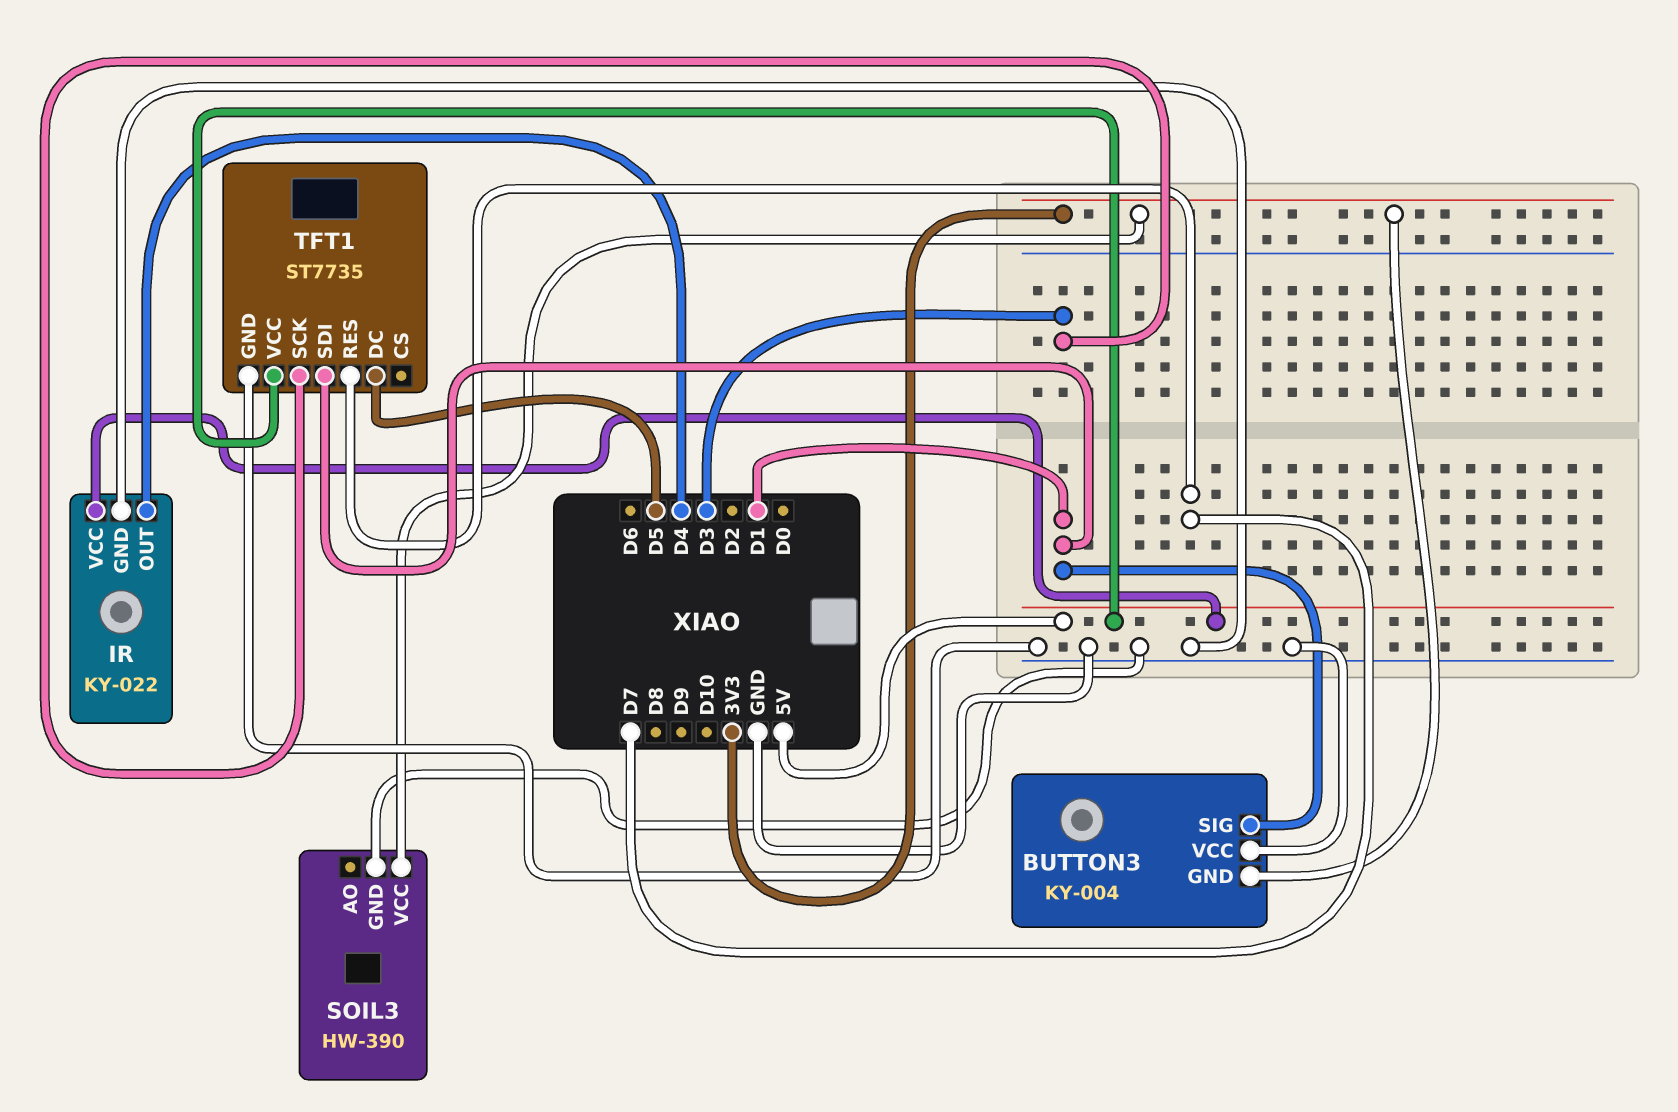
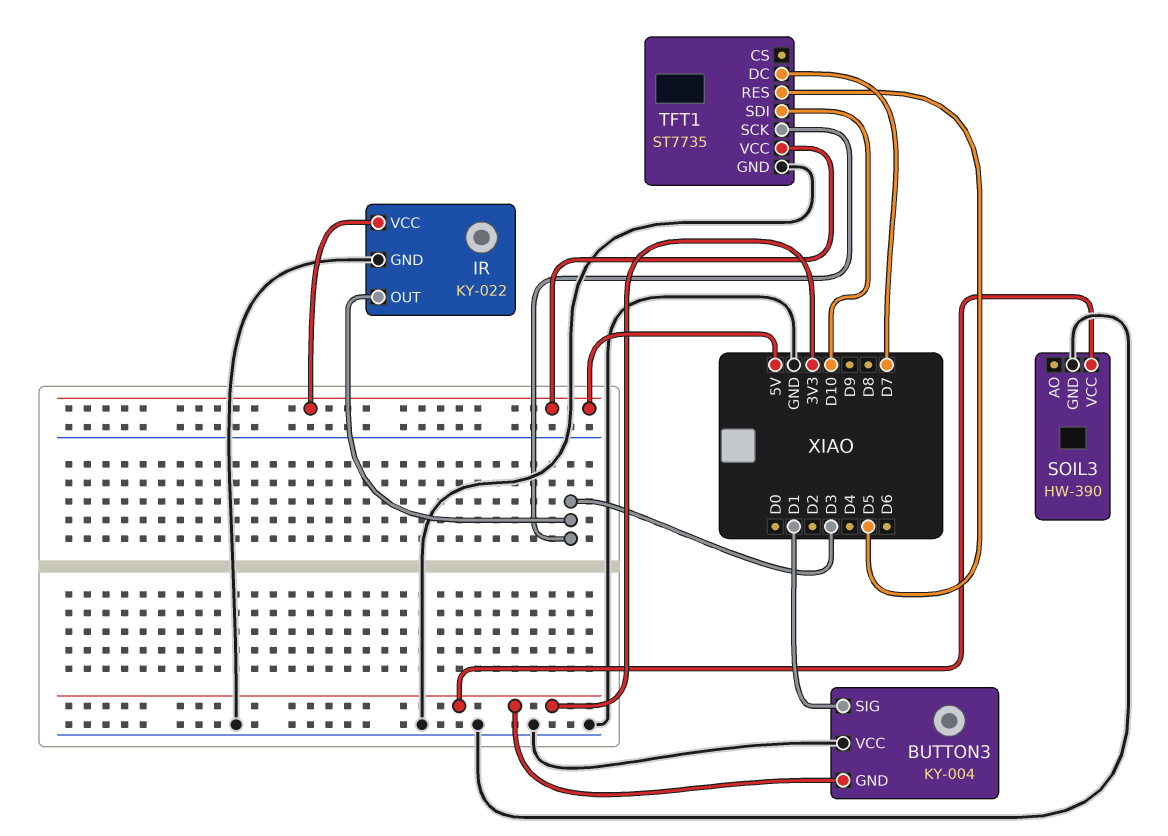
IR pin OUT: D4 -> D3
TFT1 pin DC: D5 -> D7
TFT1 pin RES: D7 -> D5
TFT1 pin SDI: D1 -> D10

